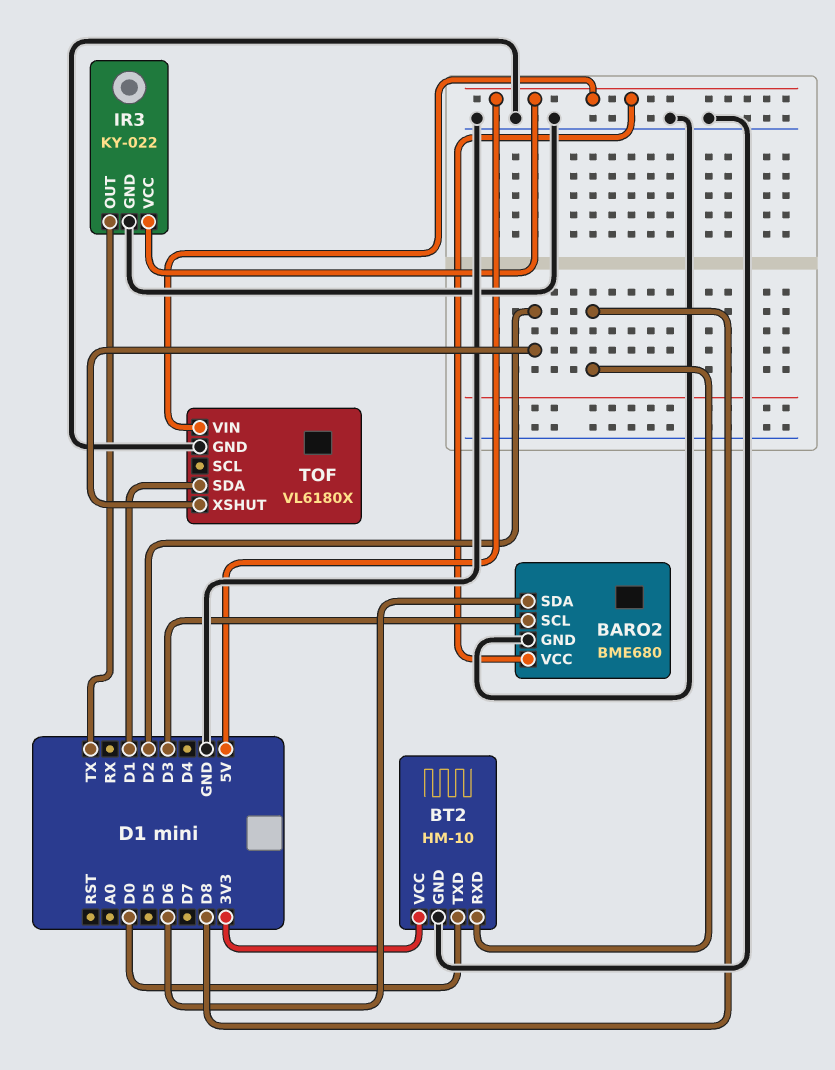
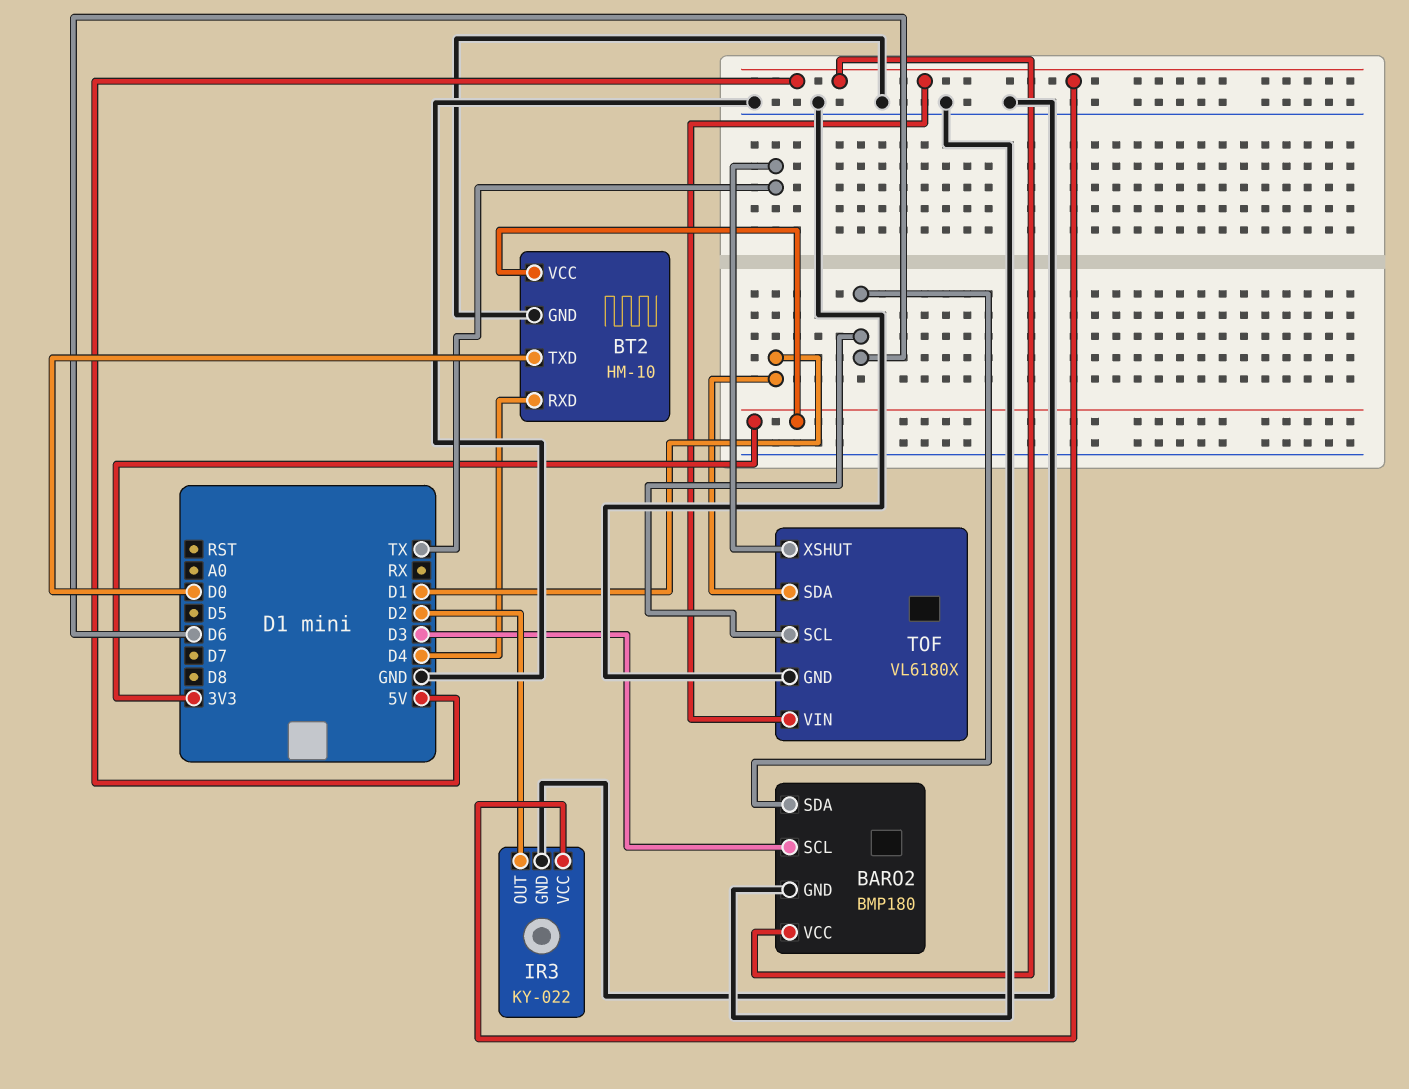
BARO2: BME680 -> BMP180
BT2 pin RXD: D8 -> D4
IR3 pin OUT: TX -> D2
TOF pin SCL: none -> D6
TOF pin XSHUT: D2 -> TX

